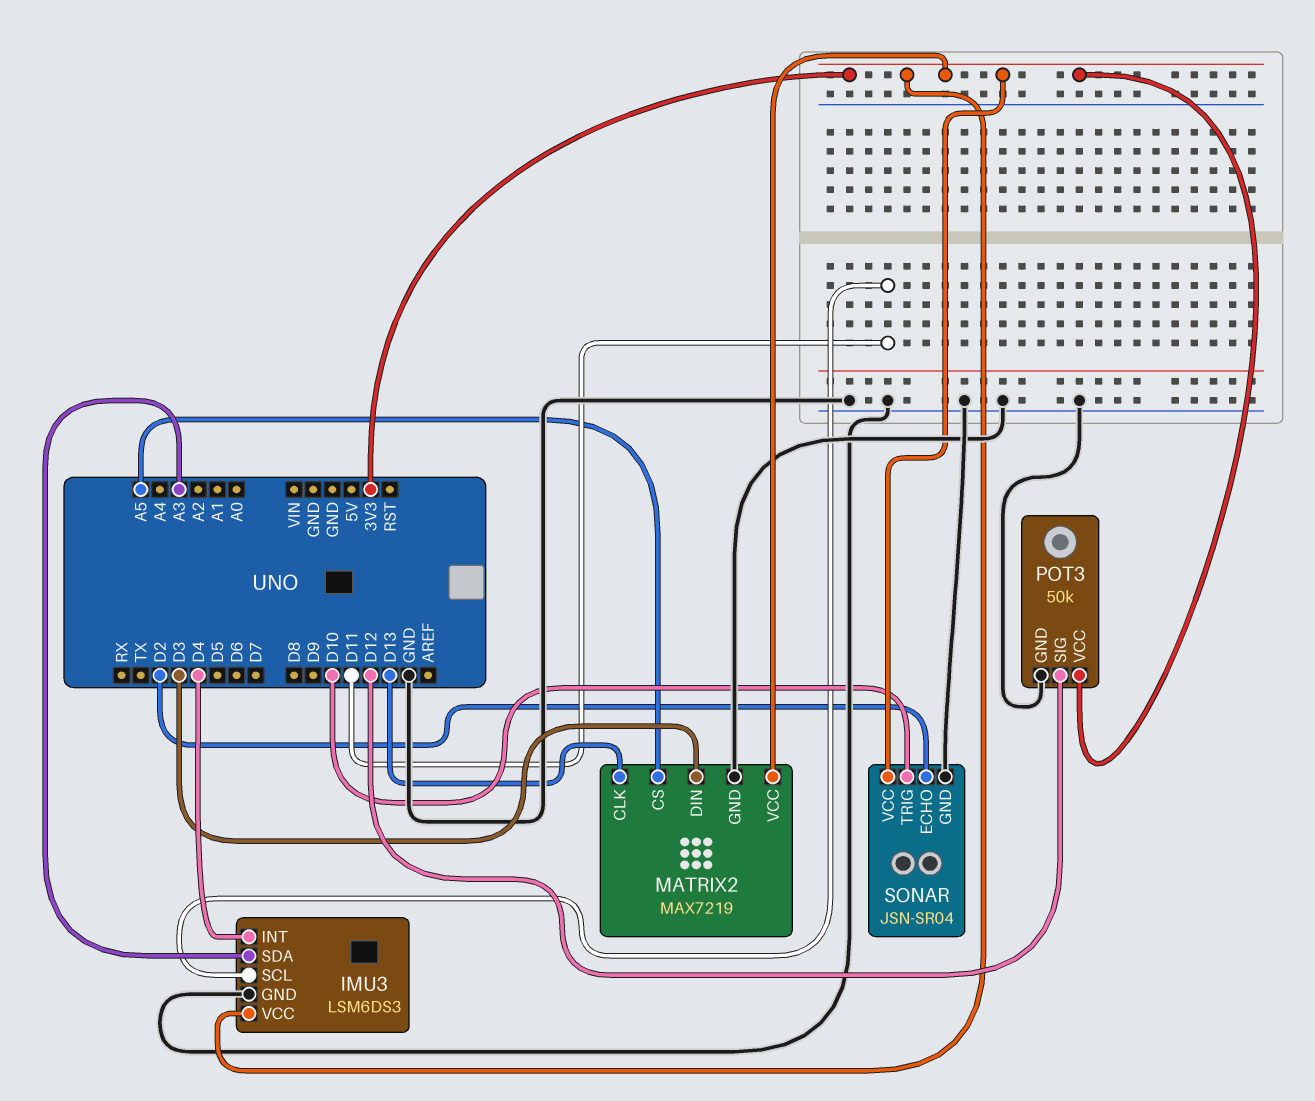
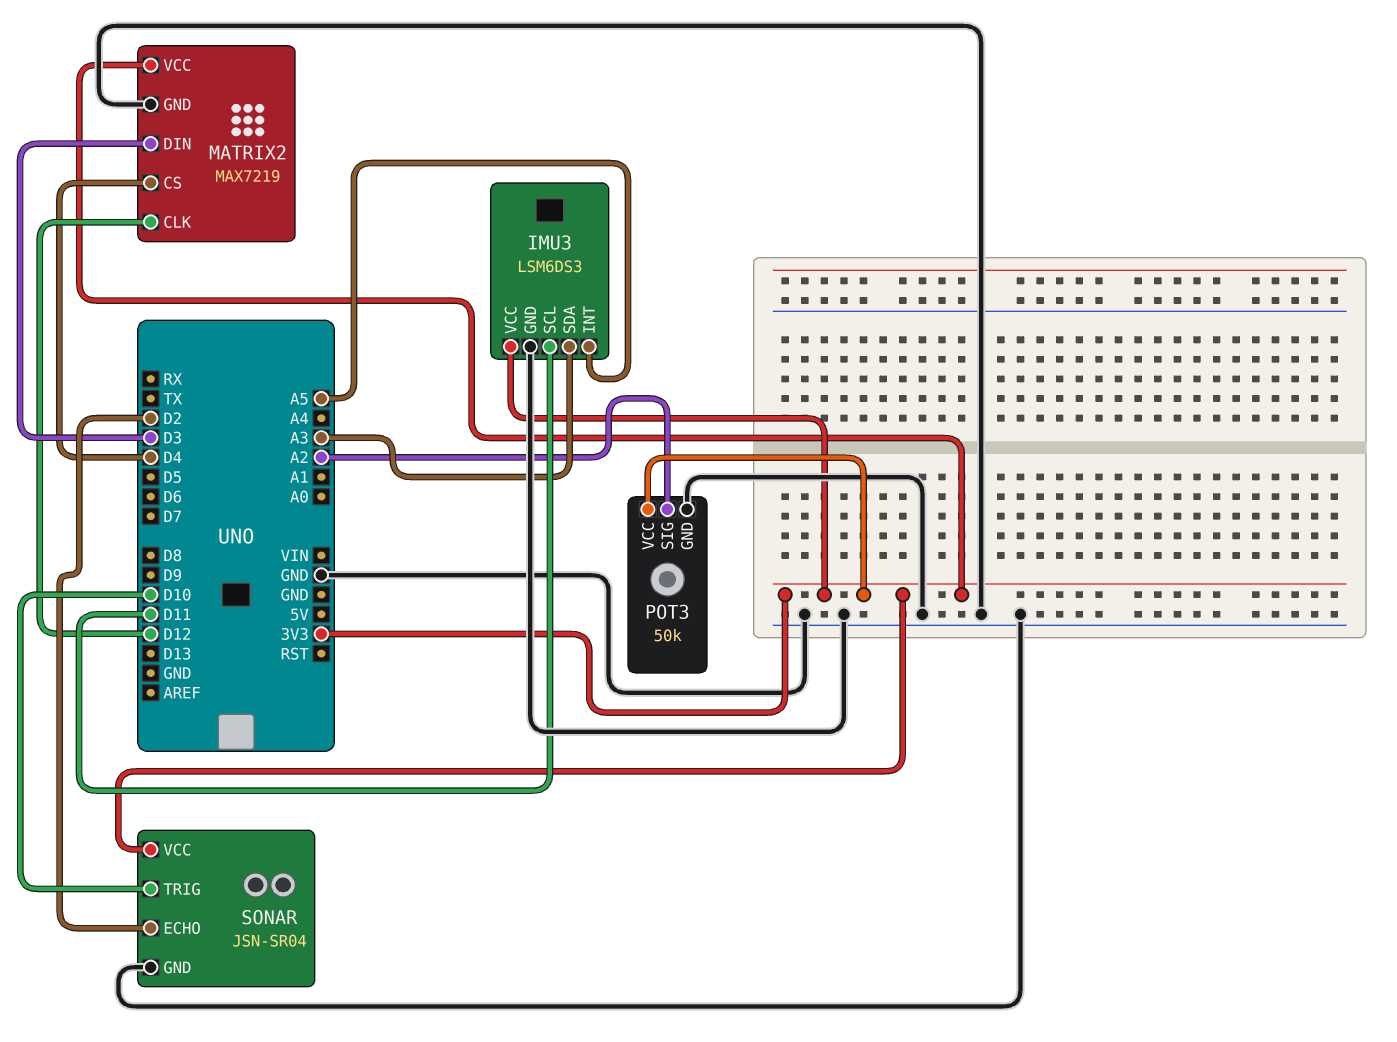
IMU3 pin INT: D4 -> A5
MATRIX2 pin CLK: D13 -> D12
MATRIX2 pin CS: A5 -> D4
POT3 pin SIG: D12 -> A2

